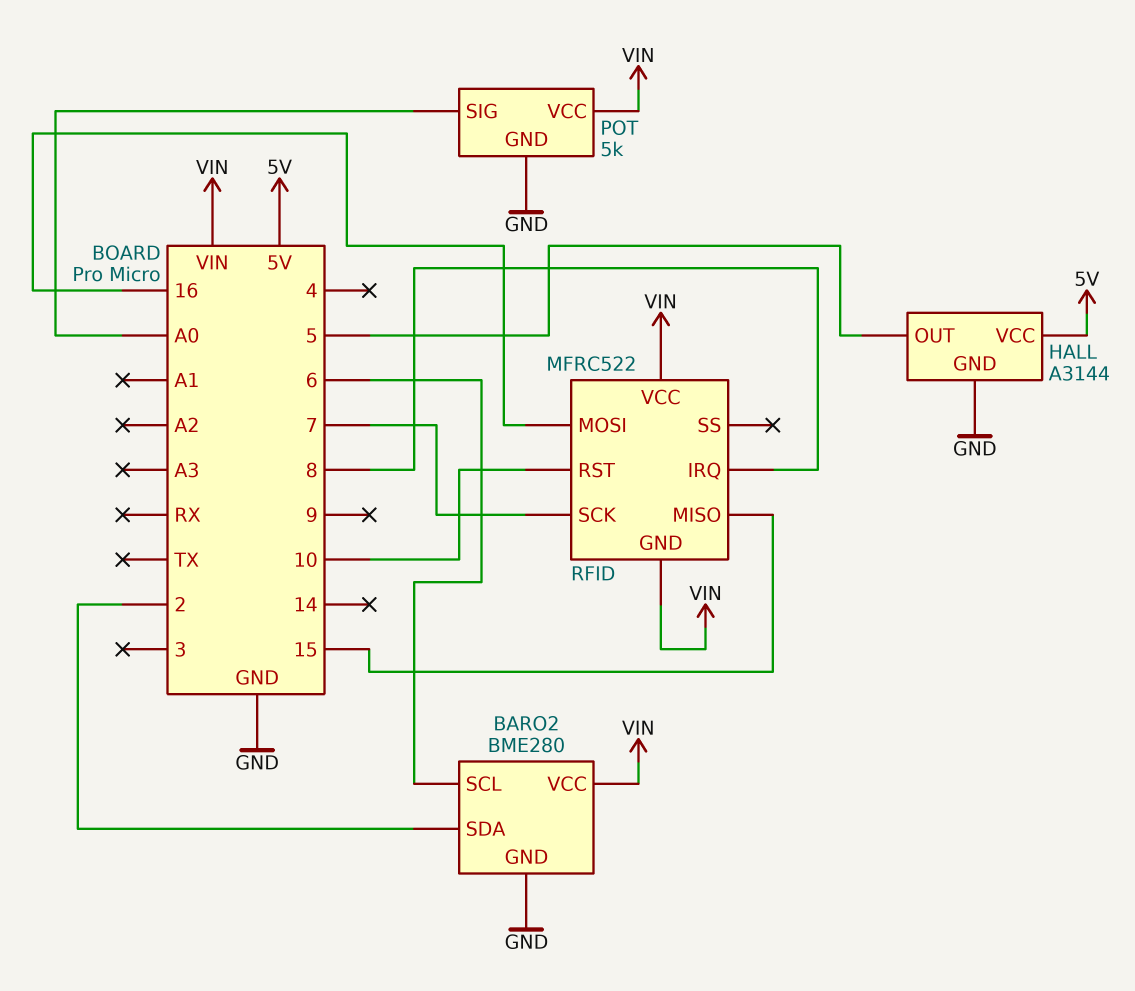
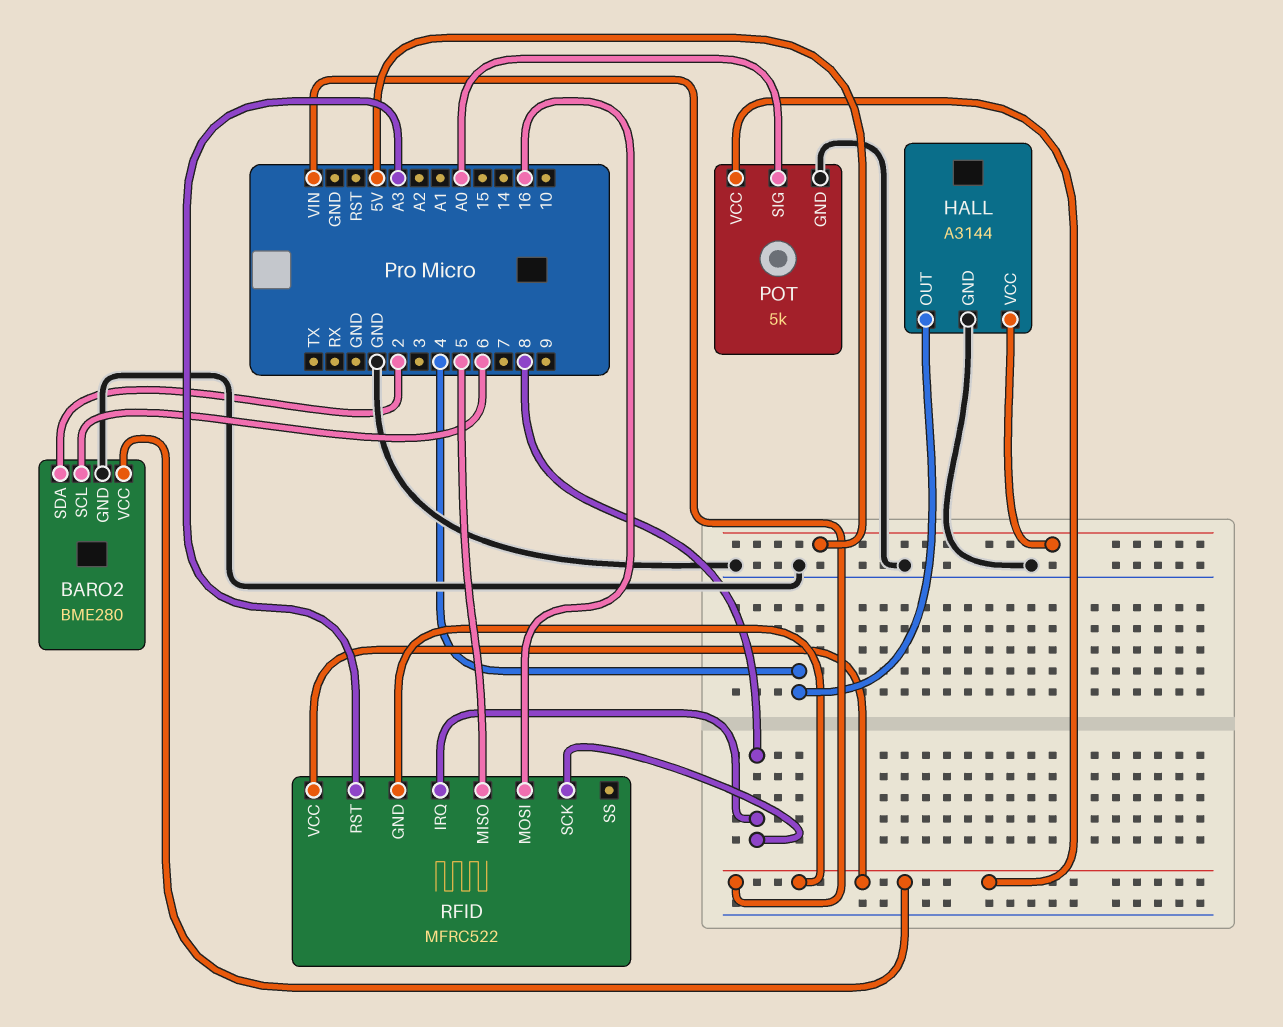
HALL pin OUT: 5 -> 4
RFID pin MISO: 15 -> 5
RFID pin RST: 10 -> A3
RFID pin SCK: 7 -> 8

